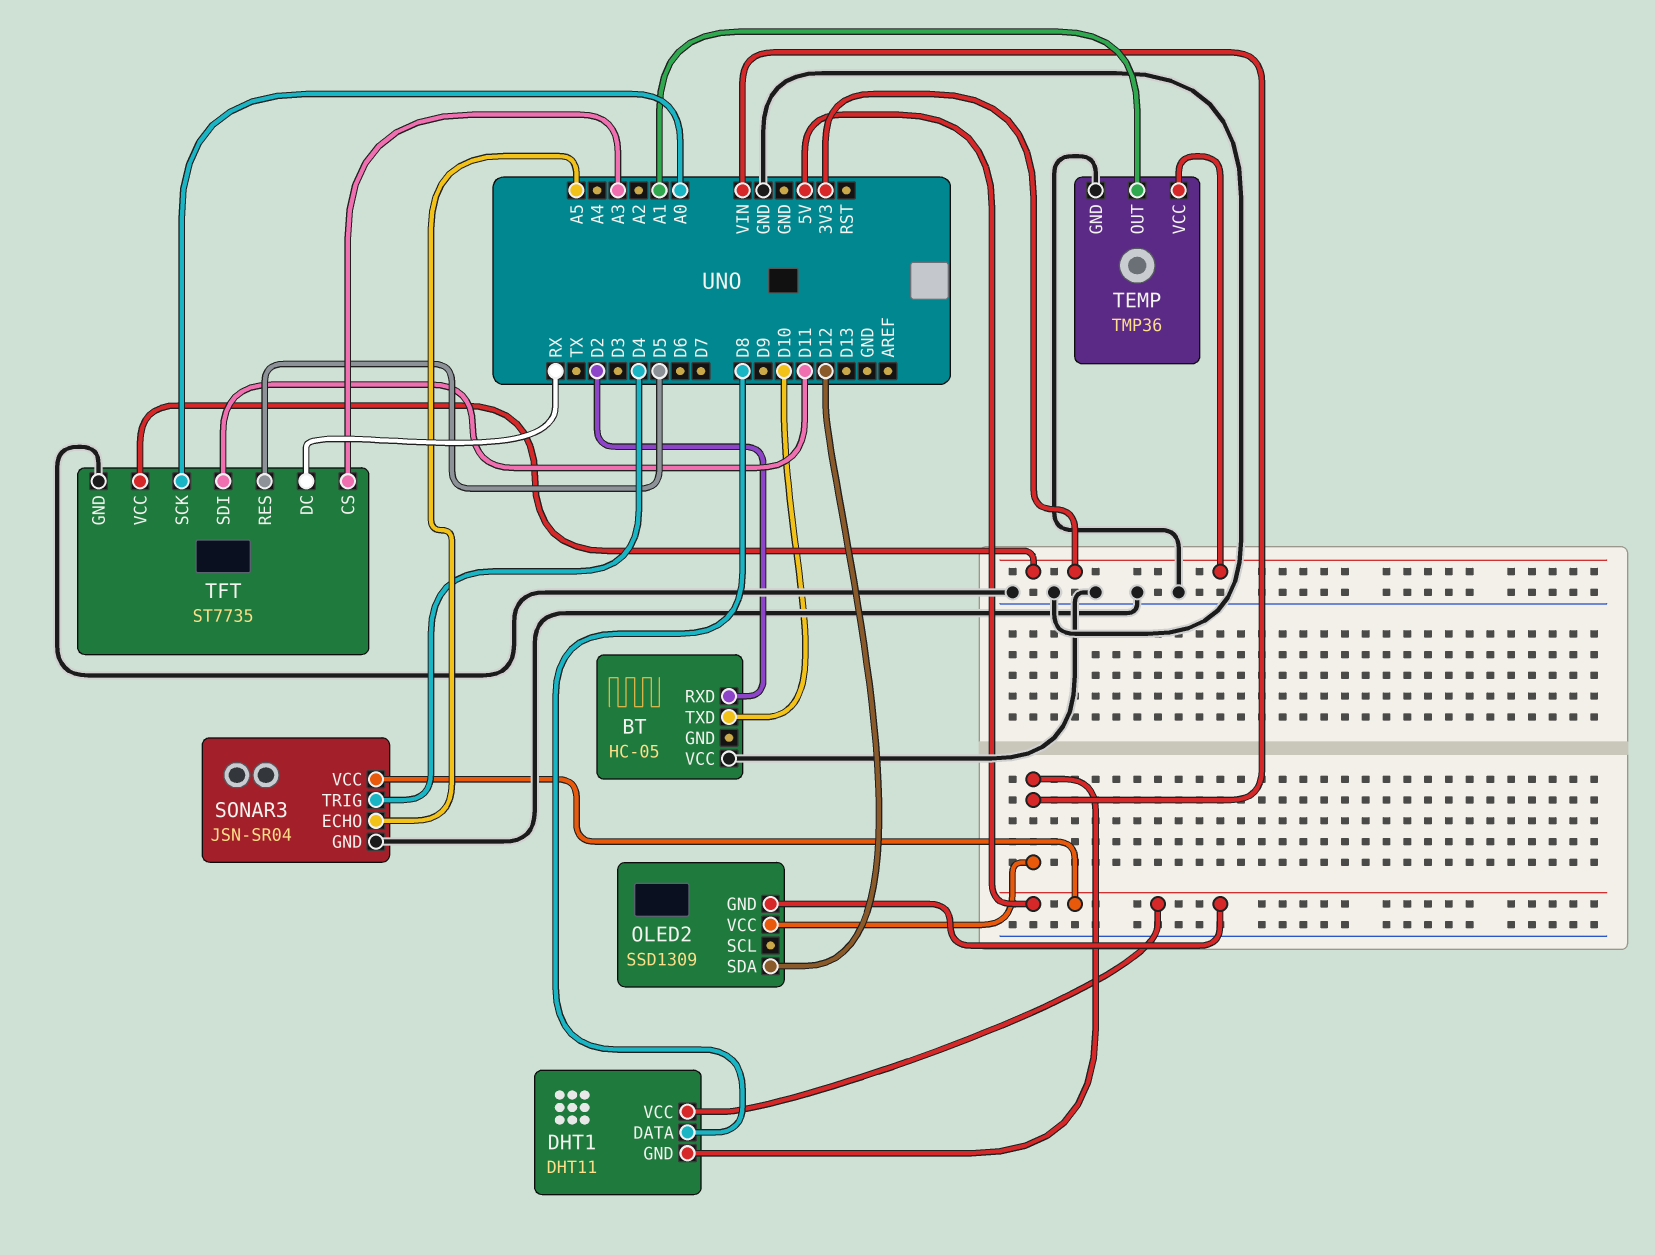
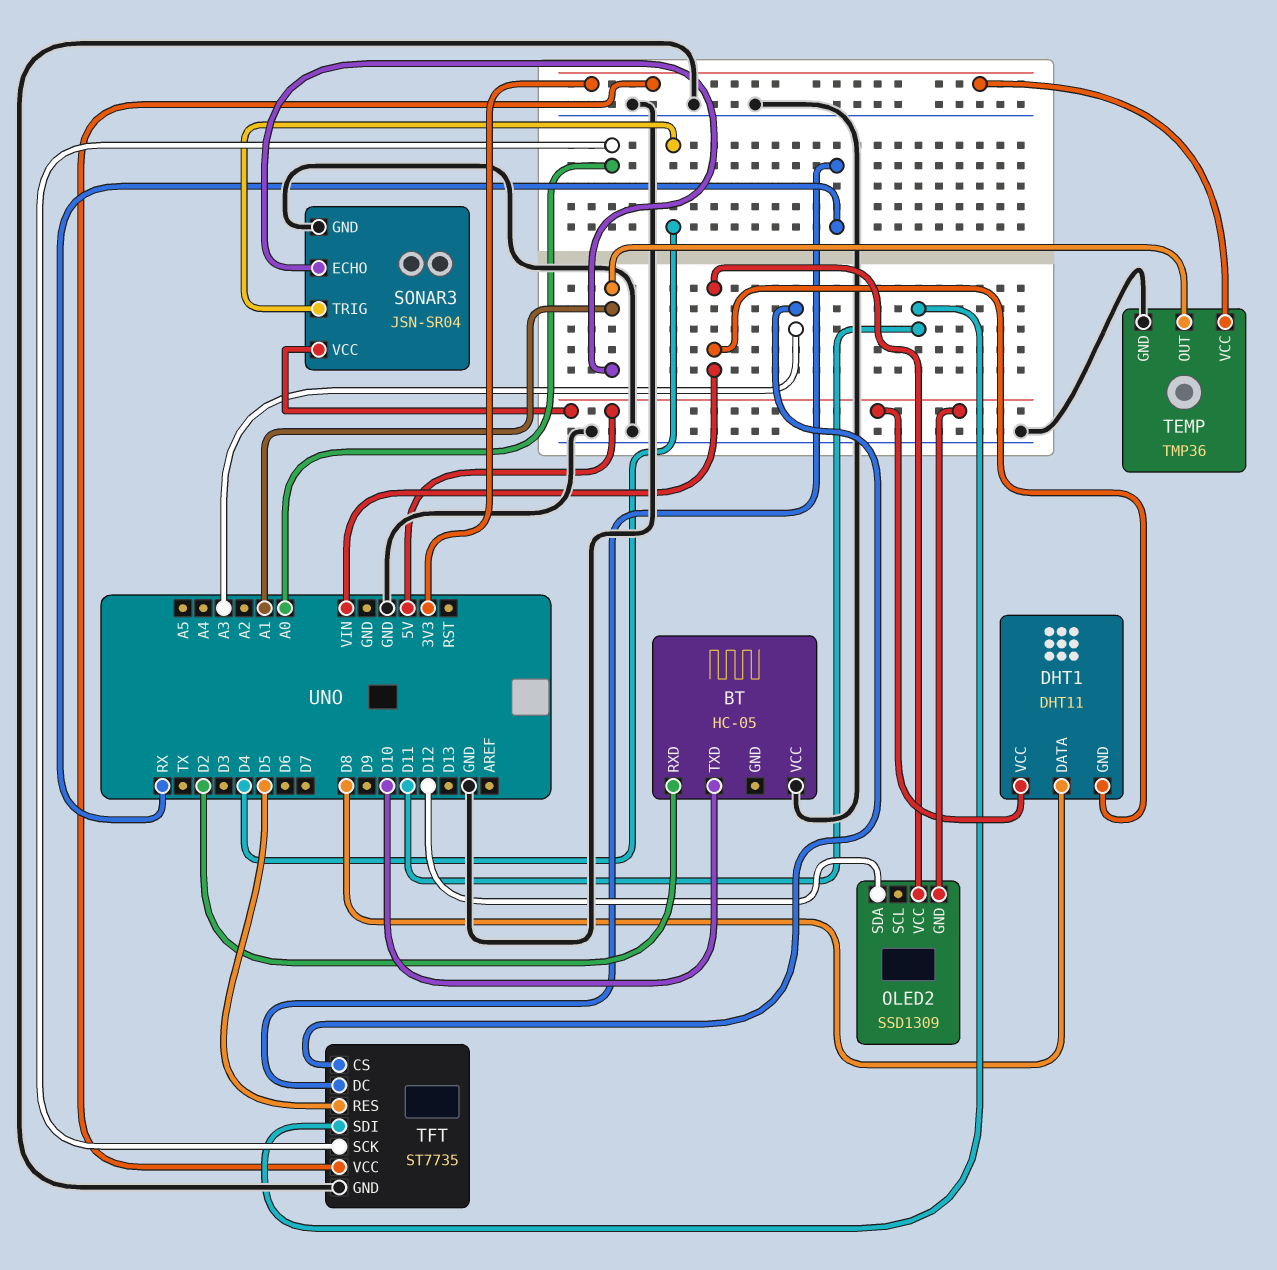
SONAR3 pin ECHO: A5 -> A1

